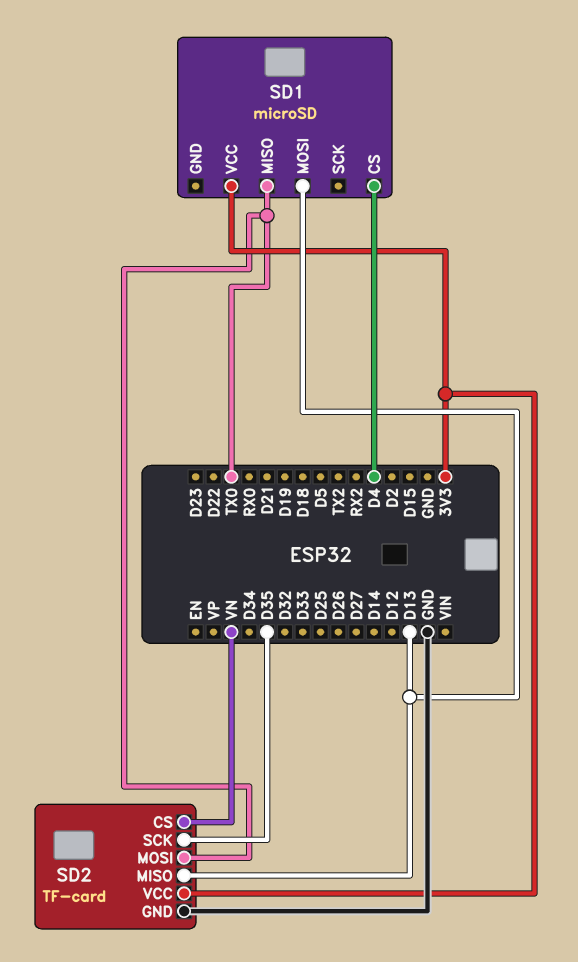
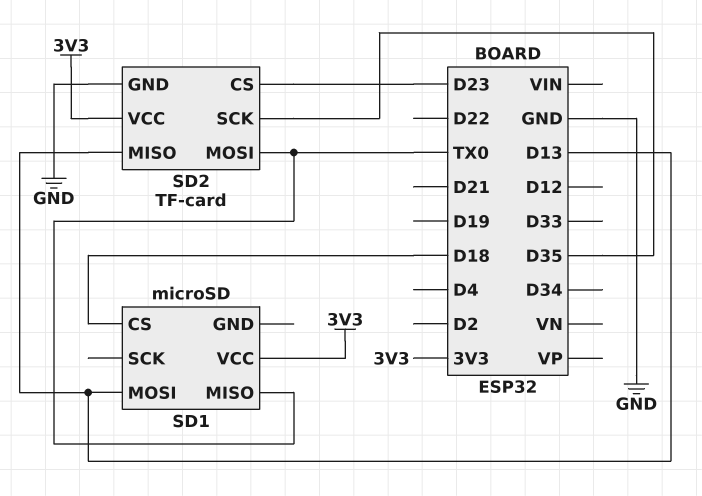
SD1 pin CS: D4 -> D18
SD2 pin CS: VN -> D23

